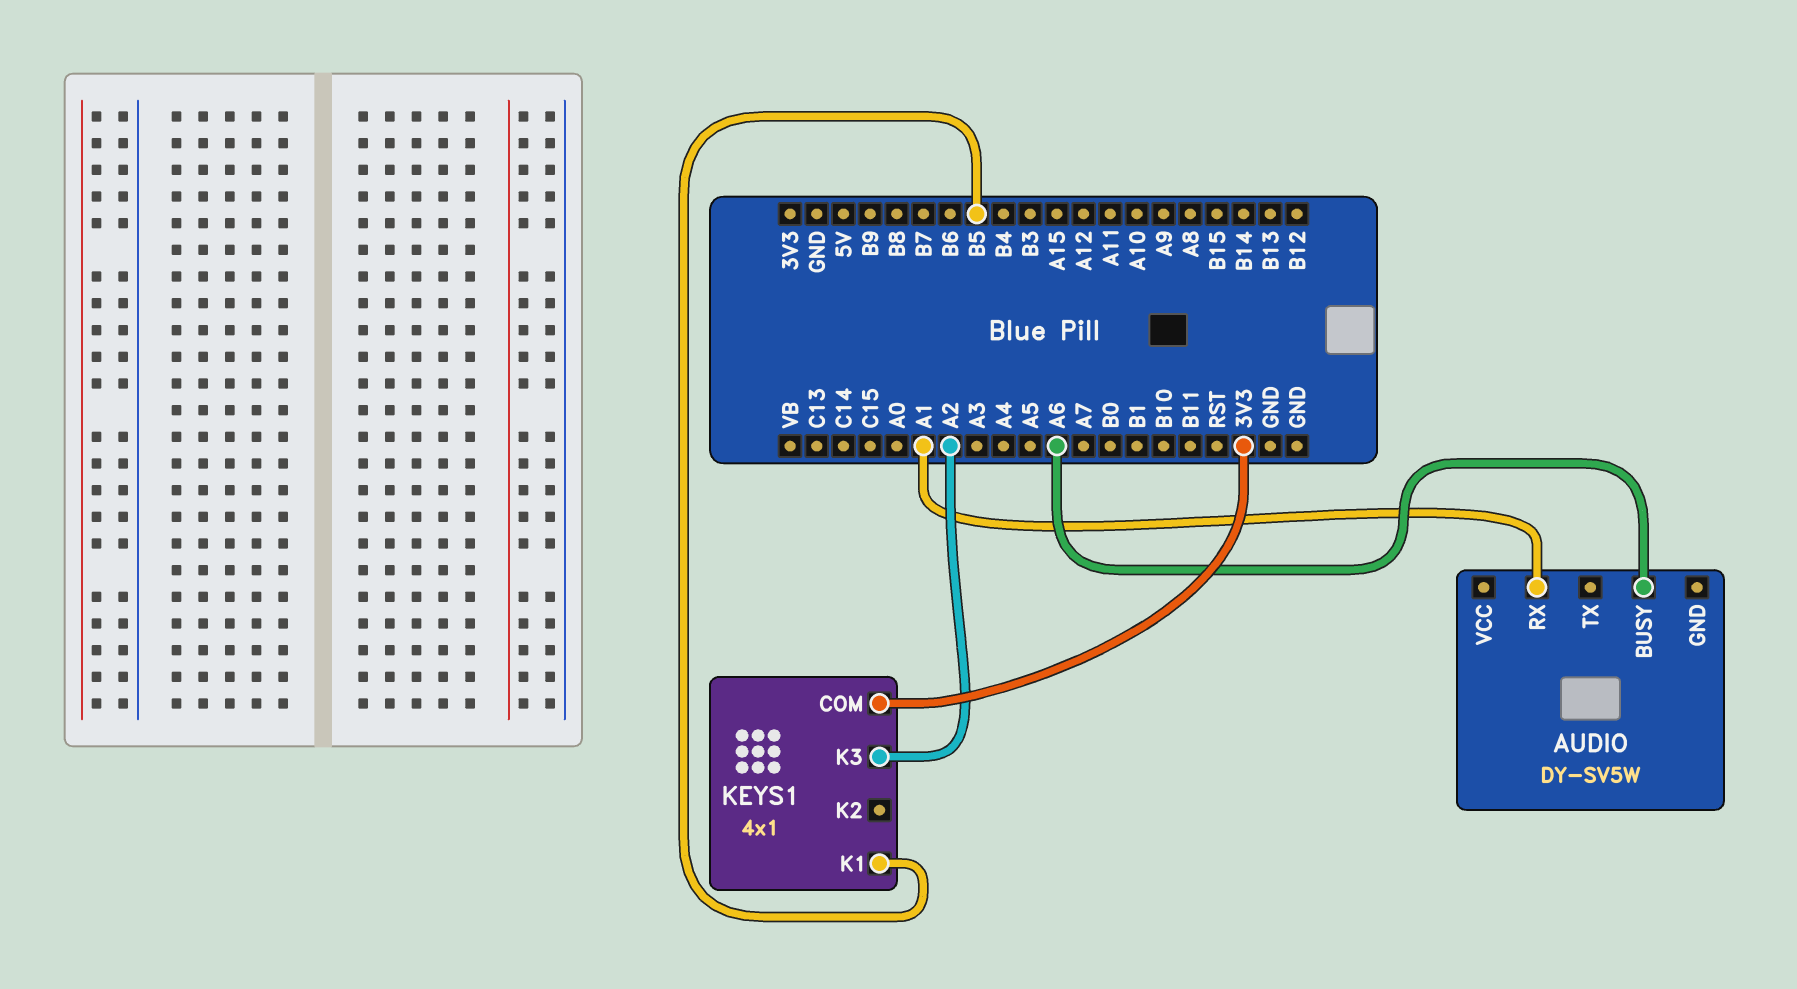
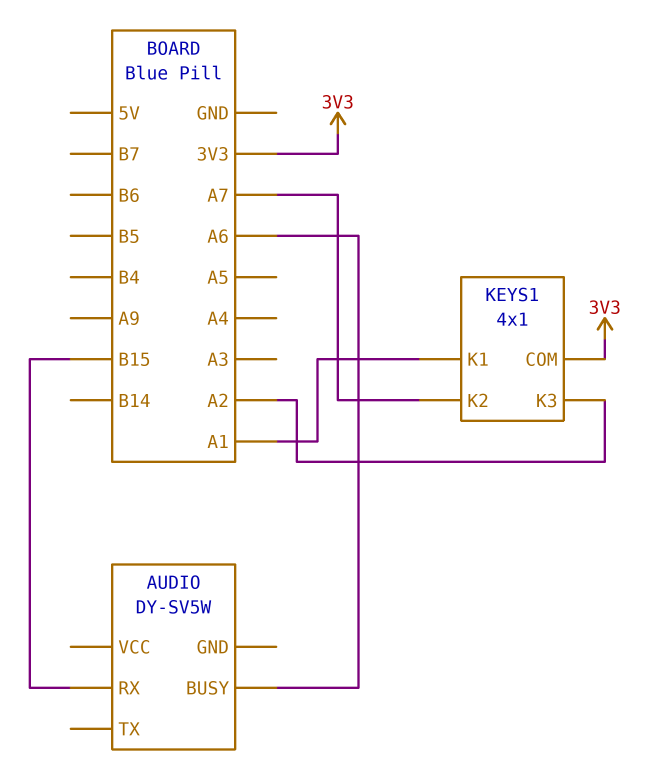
AUDIO pin RX: A1 -> B15
KEYS1 pin K1: B5 -> A1
KEYS1 pin K2: none -> A7

